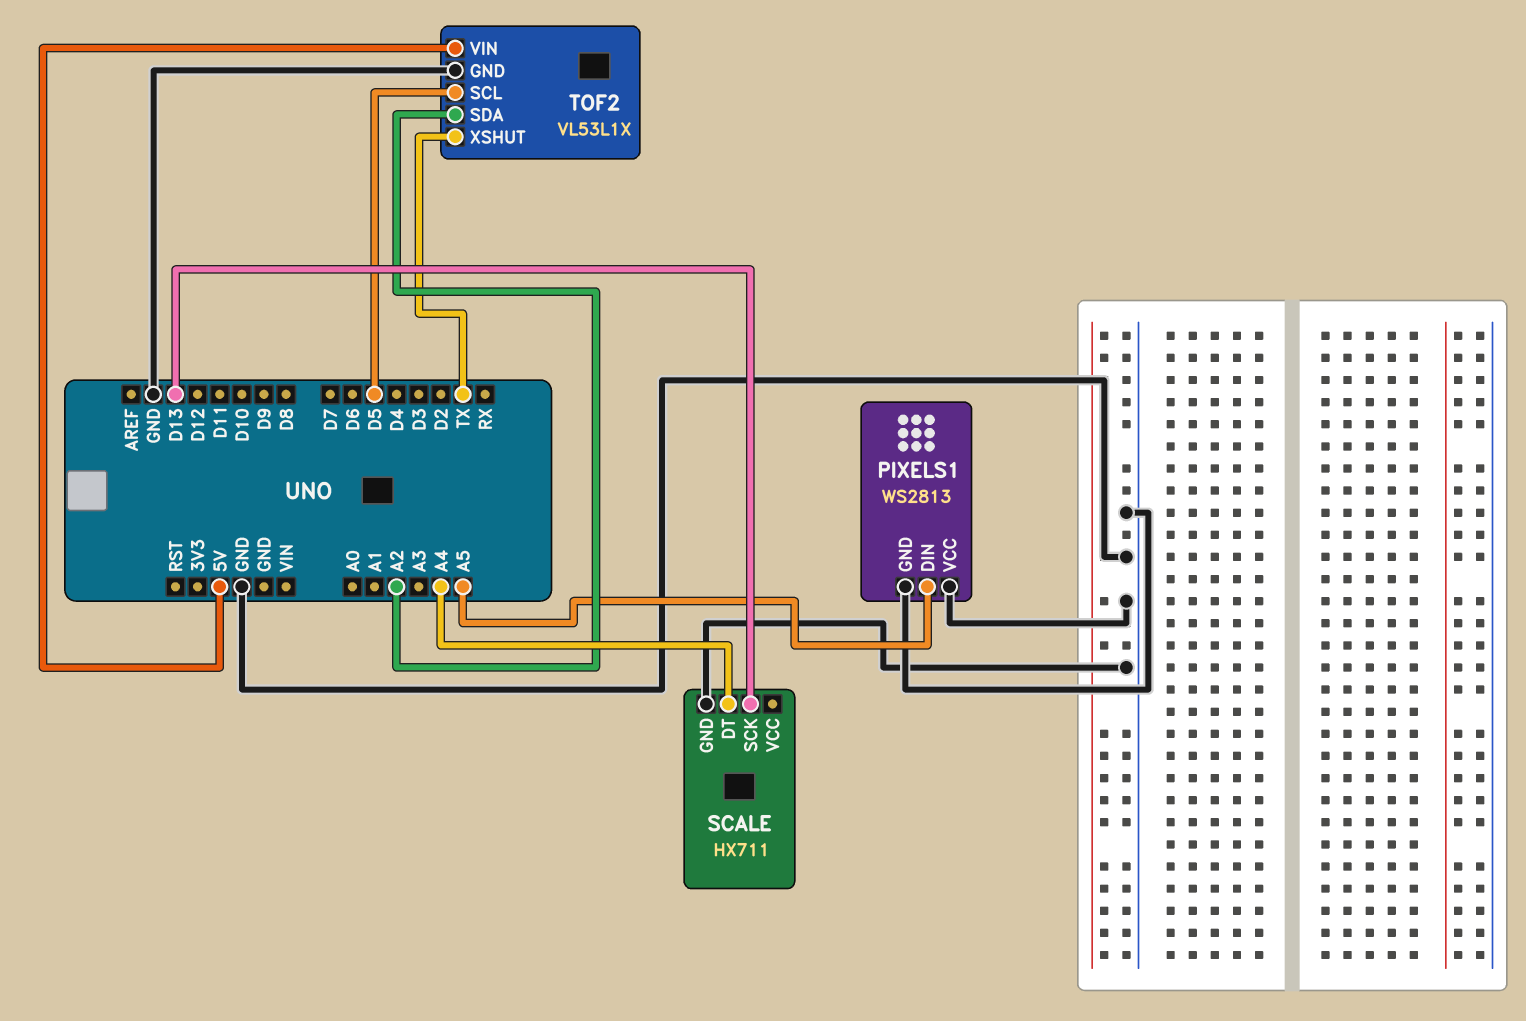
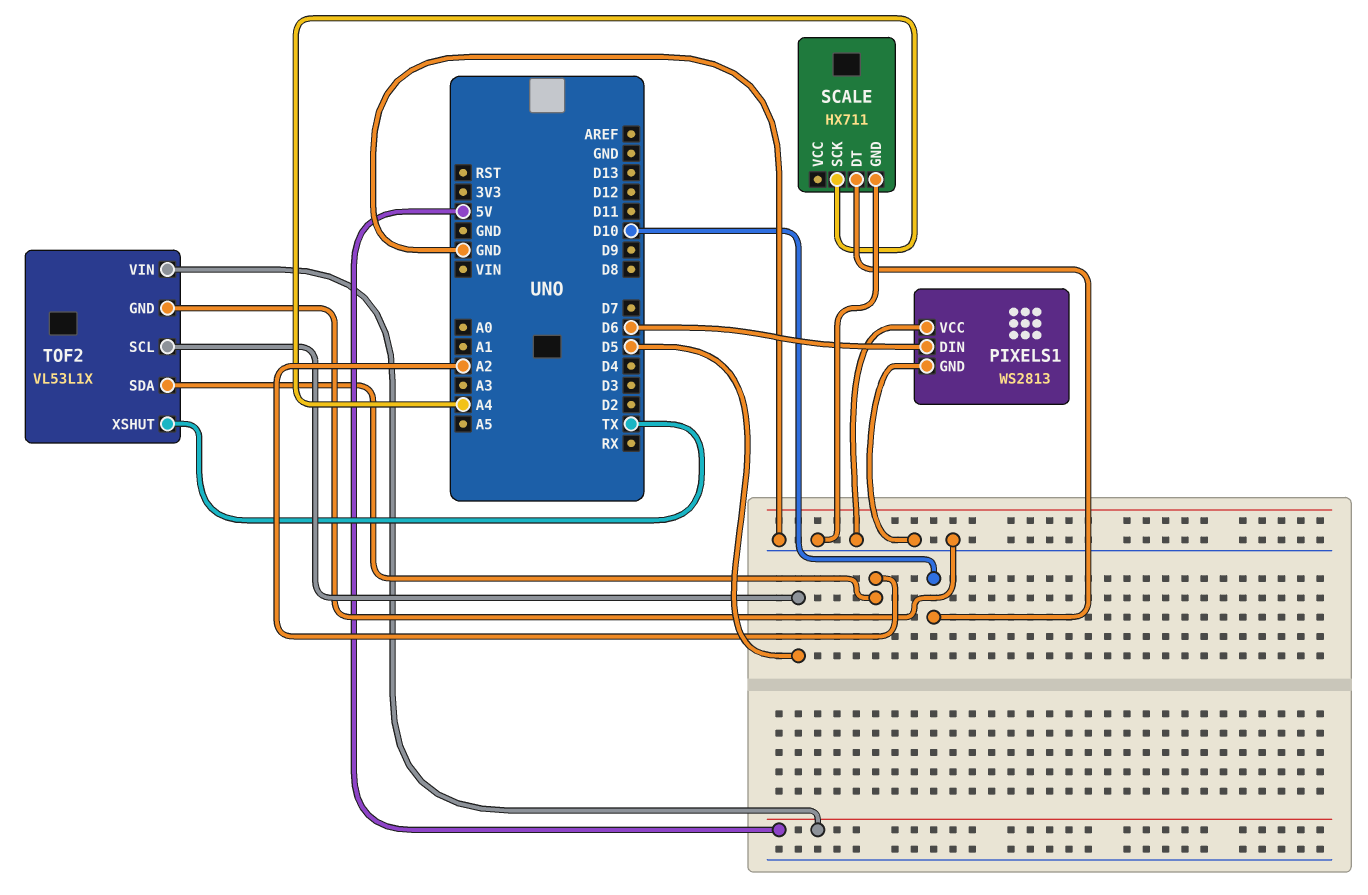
PIXELS1 pin DIN: A5 -> D6
SCALE pin DT: A4 -> D10
SCALE pin SCK: D13 -> A4

